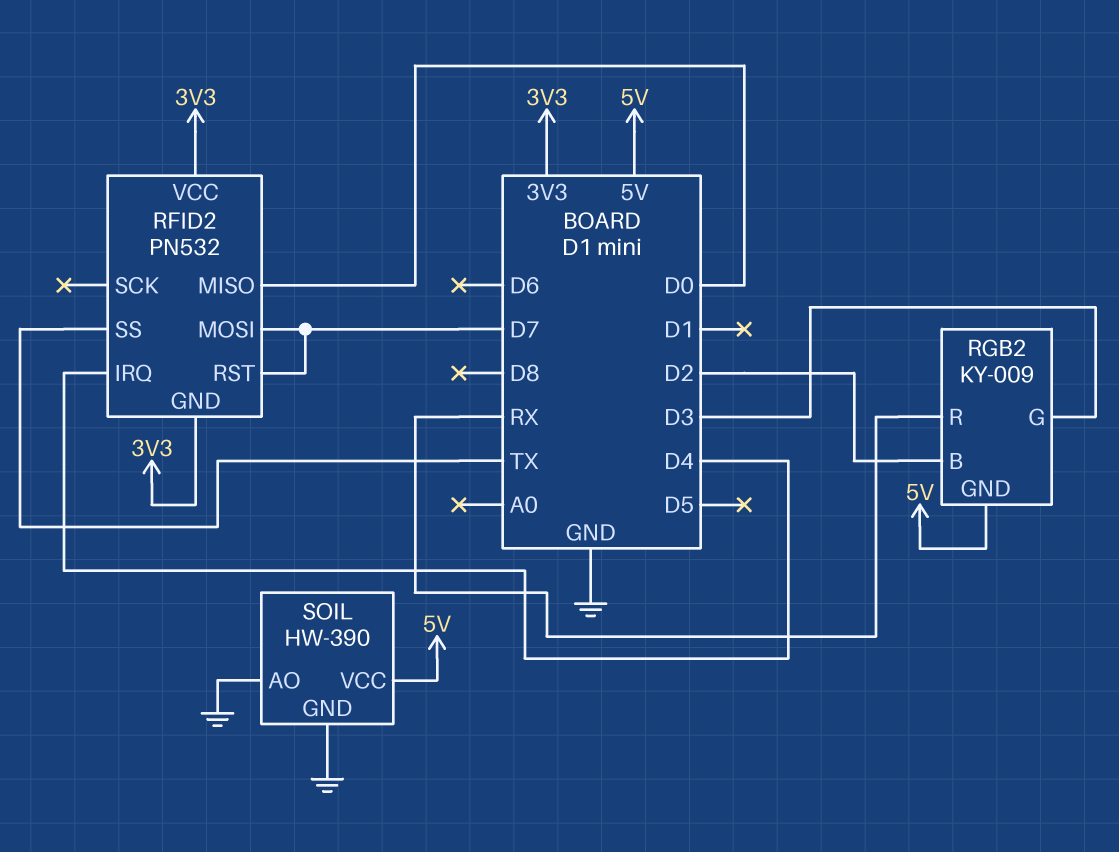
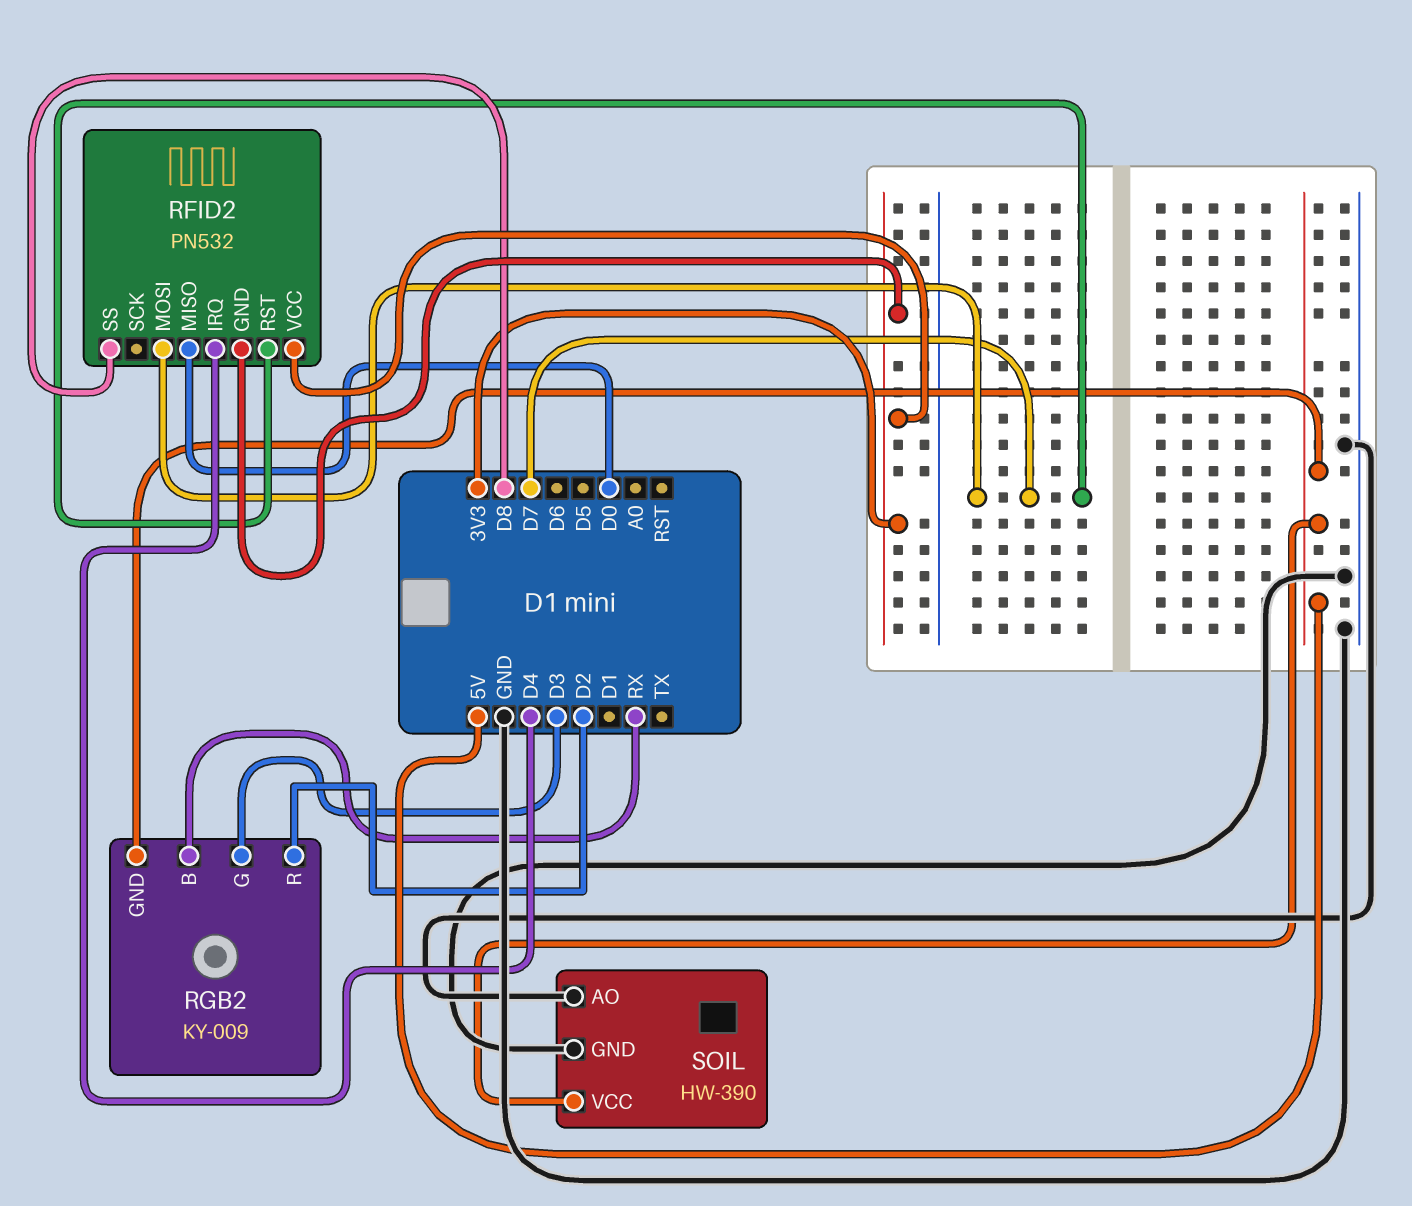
RFID2 pin SS: TX -> D8
RGB2 pin B: D2 -> RX
RGB2 pin R: RX -> D2

